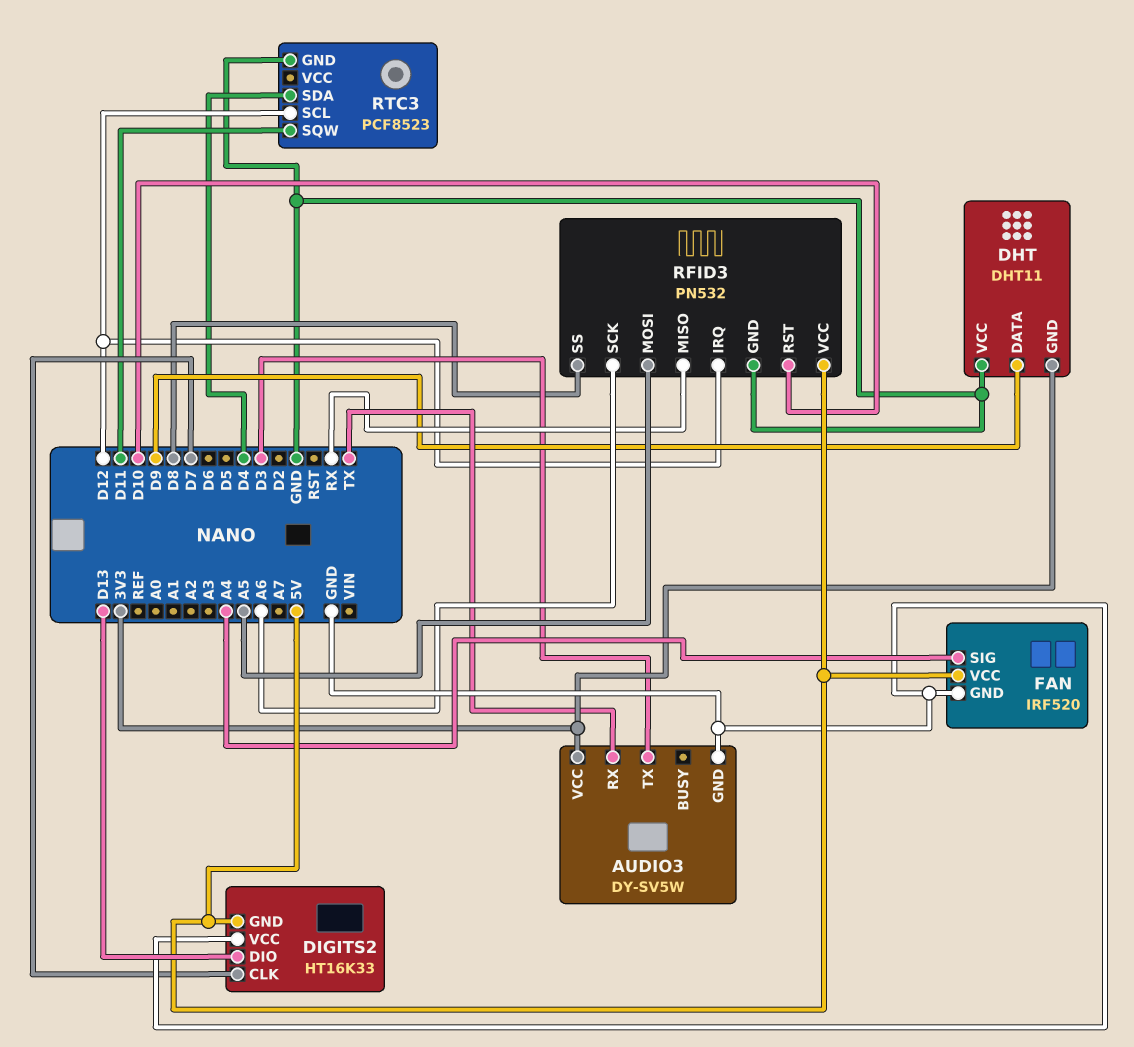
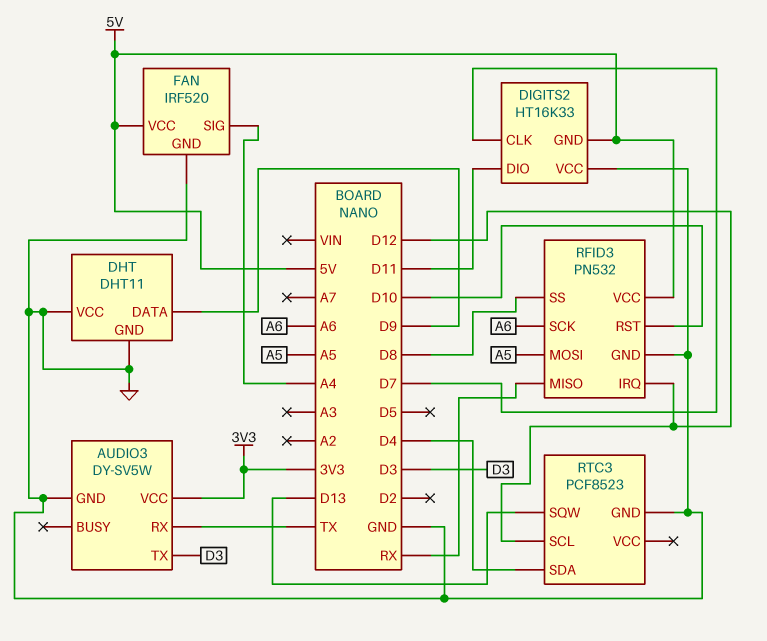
DHT pin GND: 3V3 -> GND
DIGITS2 pin DIO: D13 -> D11
RTC3 pin SQW: D11 -> D13

